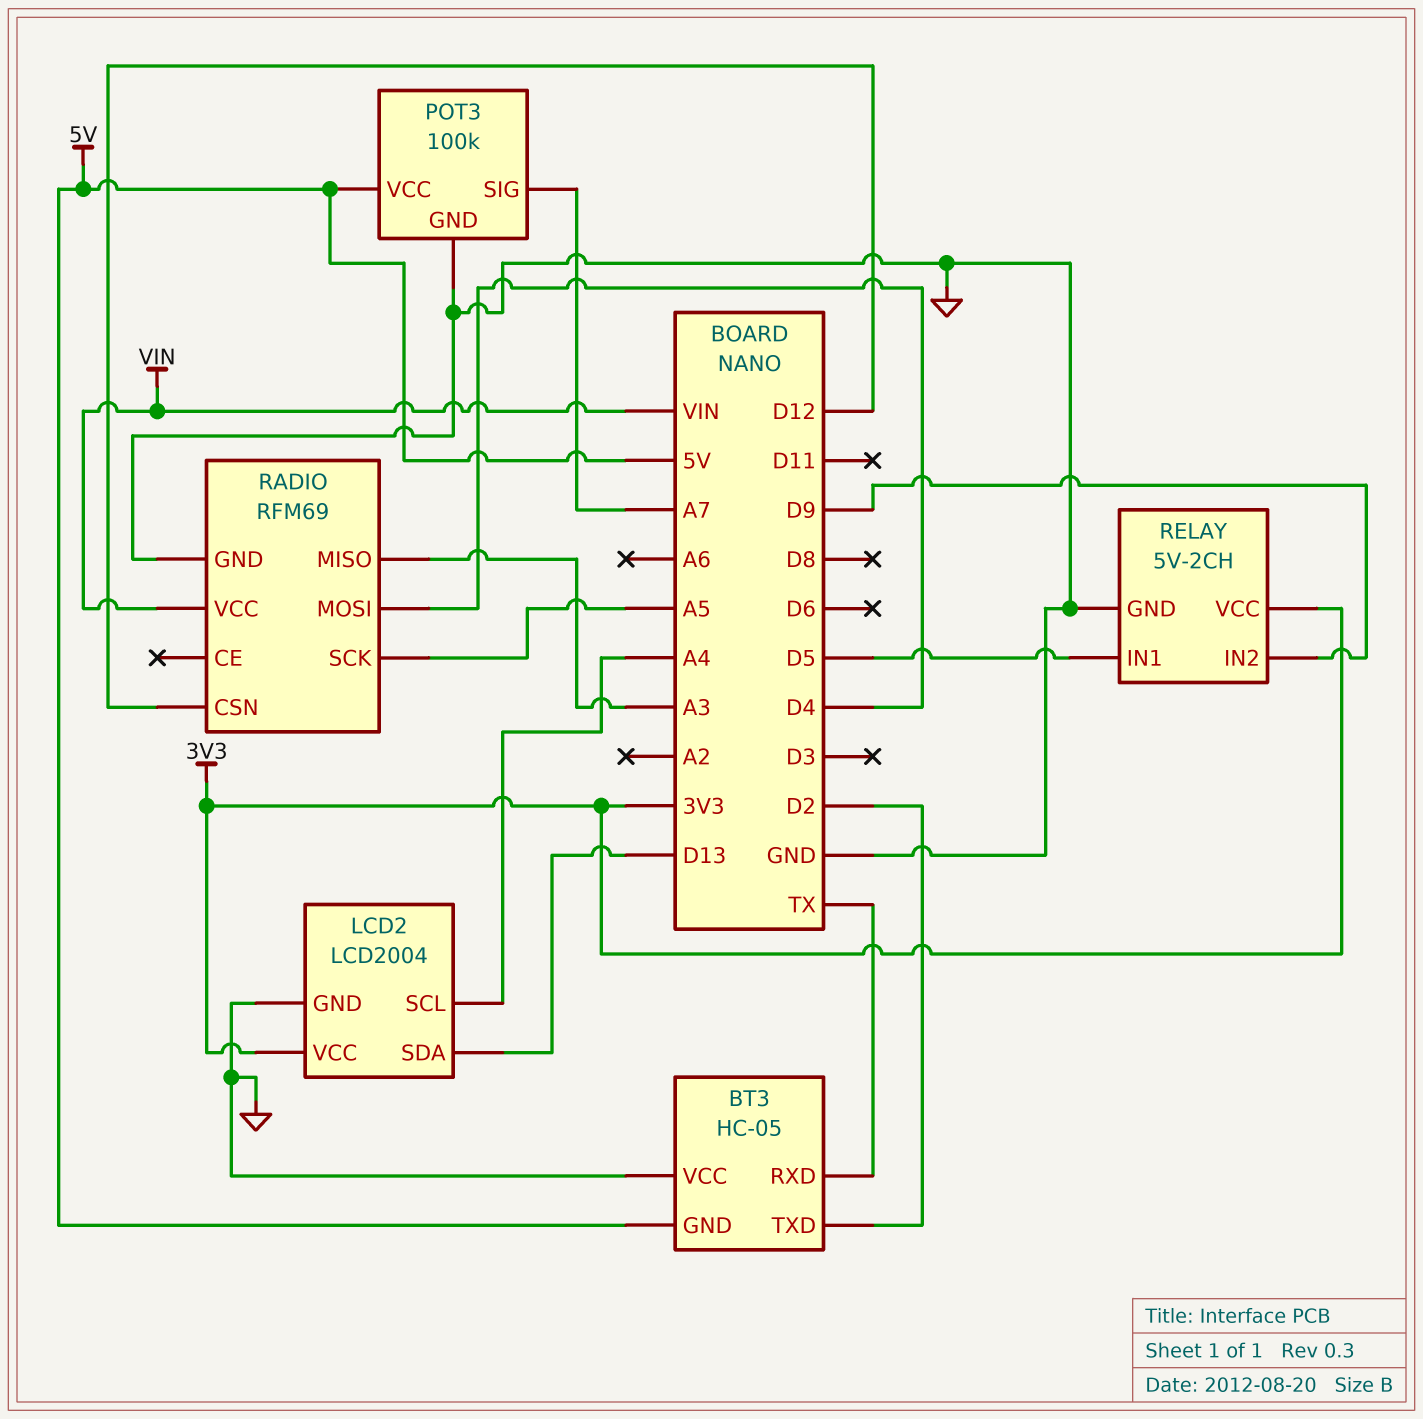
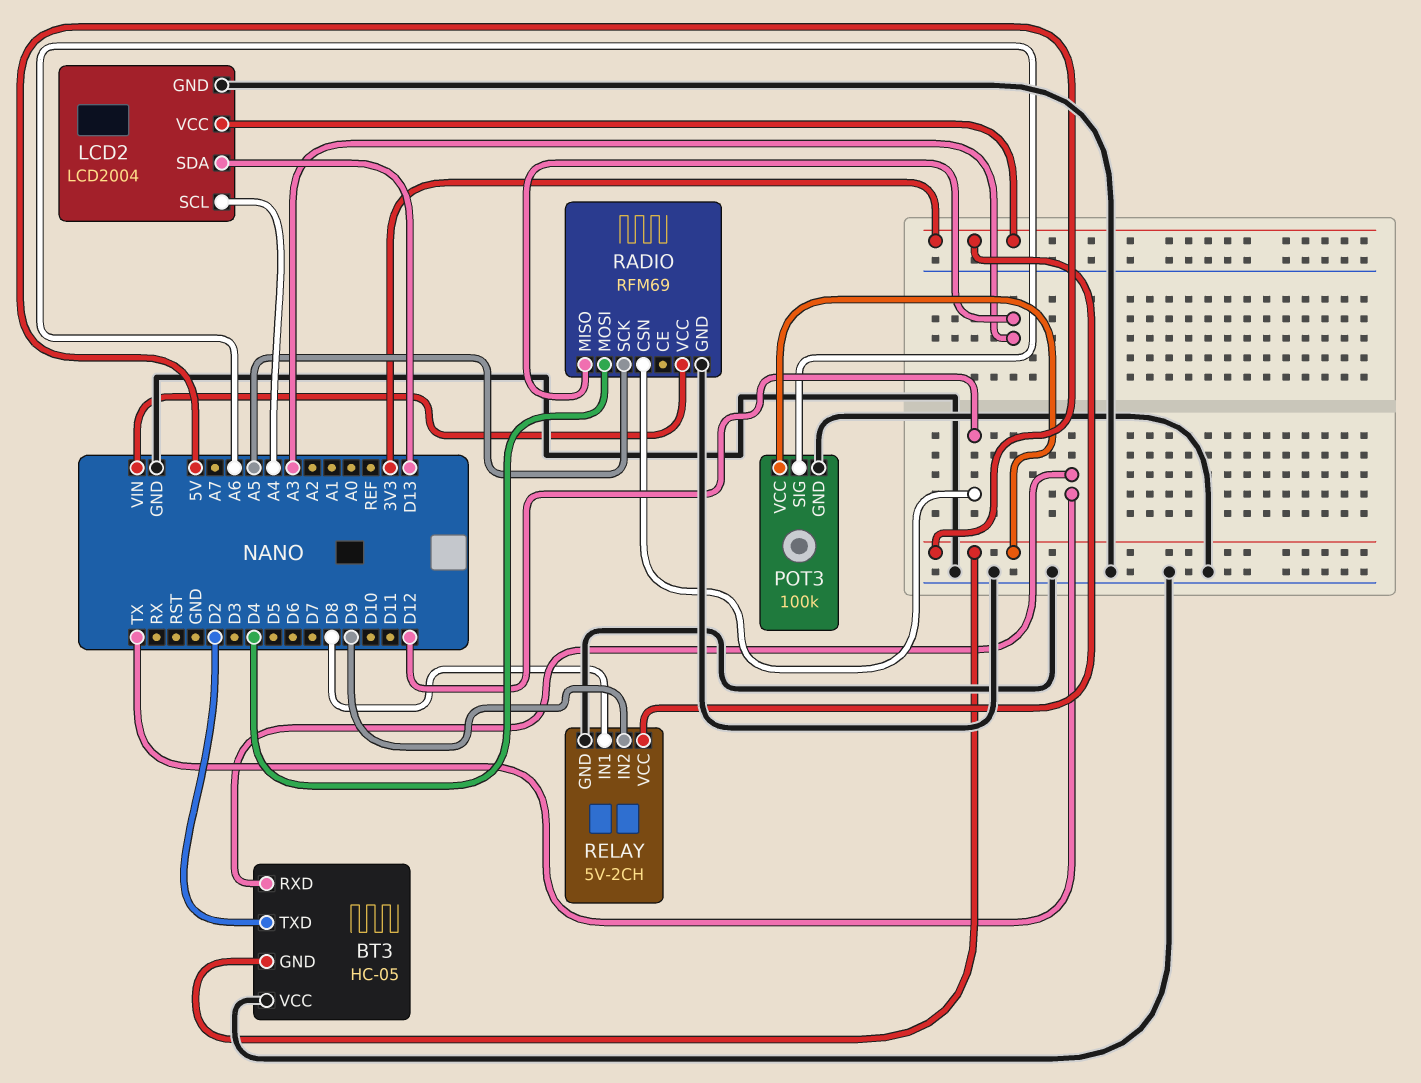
POT3 pin SIG: A7 -> A6
RELAY pin IN1: D5 -> D8

